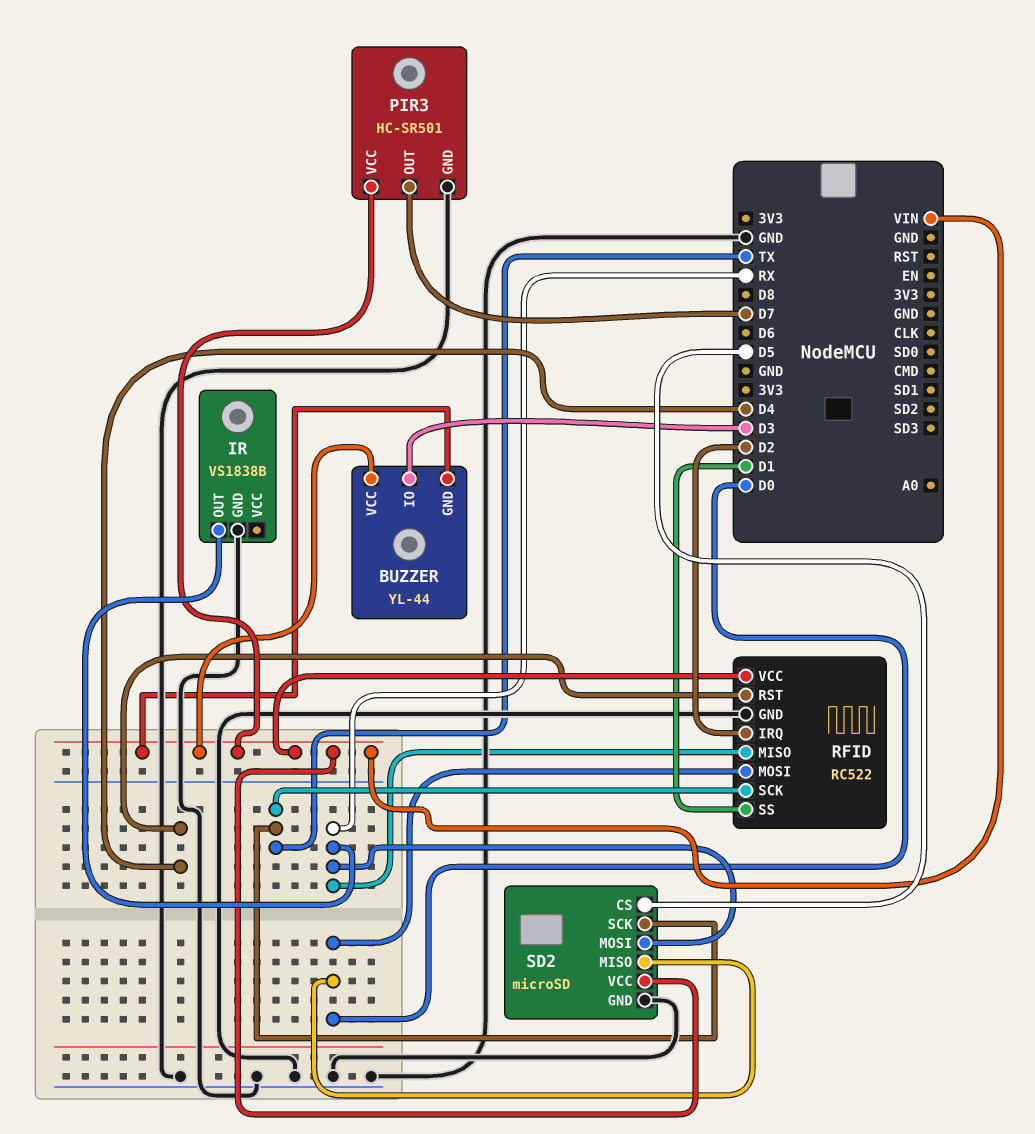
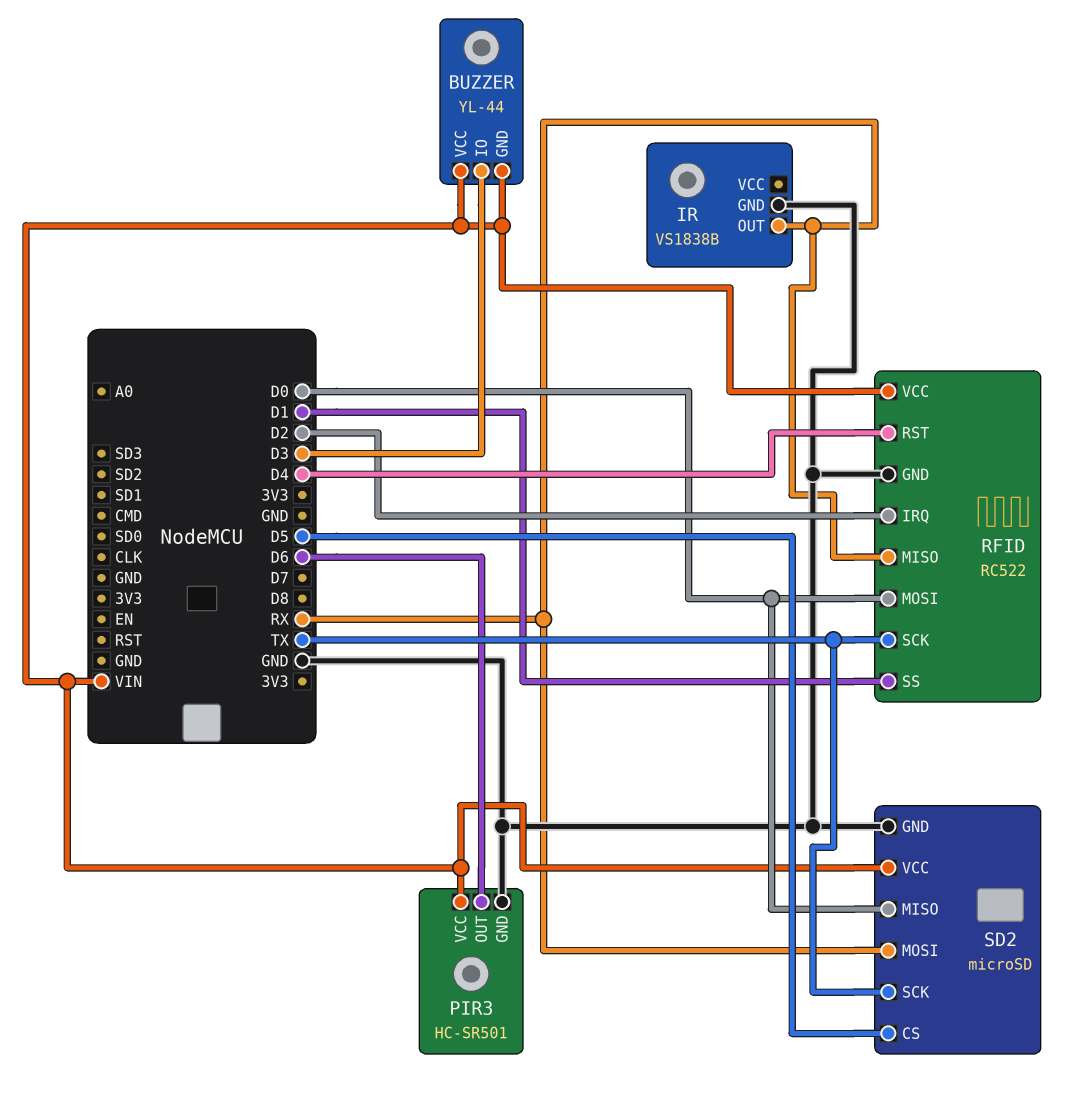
PIR3 pin OUT: D7 -> D6

